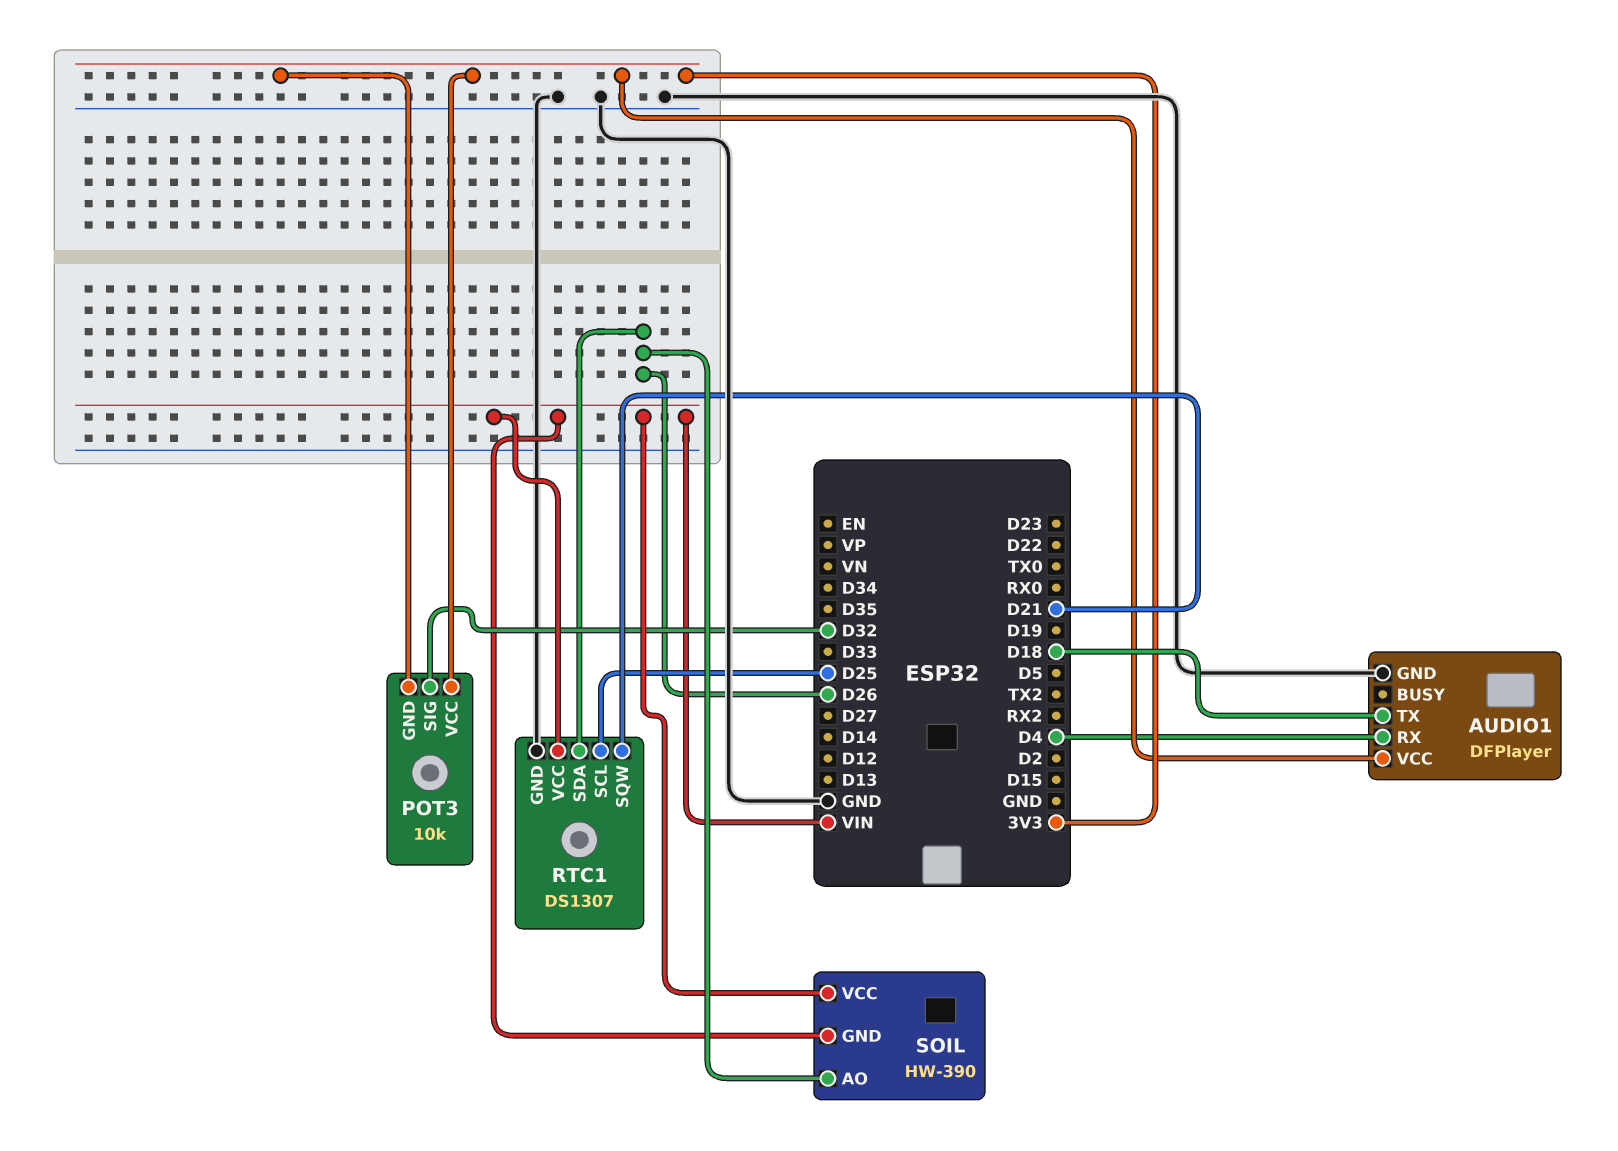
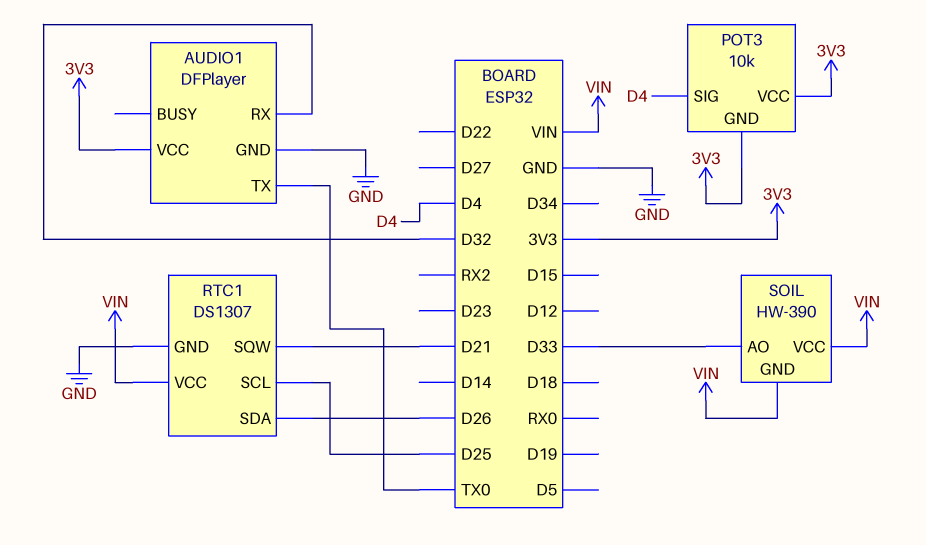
AUDIO1 pin RX: D4 -> D32
AUDIO1 pin TX: D18 -> TX0
POT3 pin SIG: D32 -> D4
SOIL pin AO: D26 -> D33

